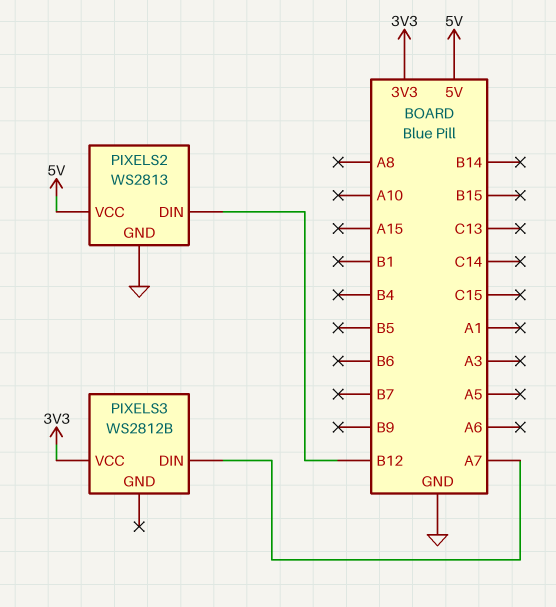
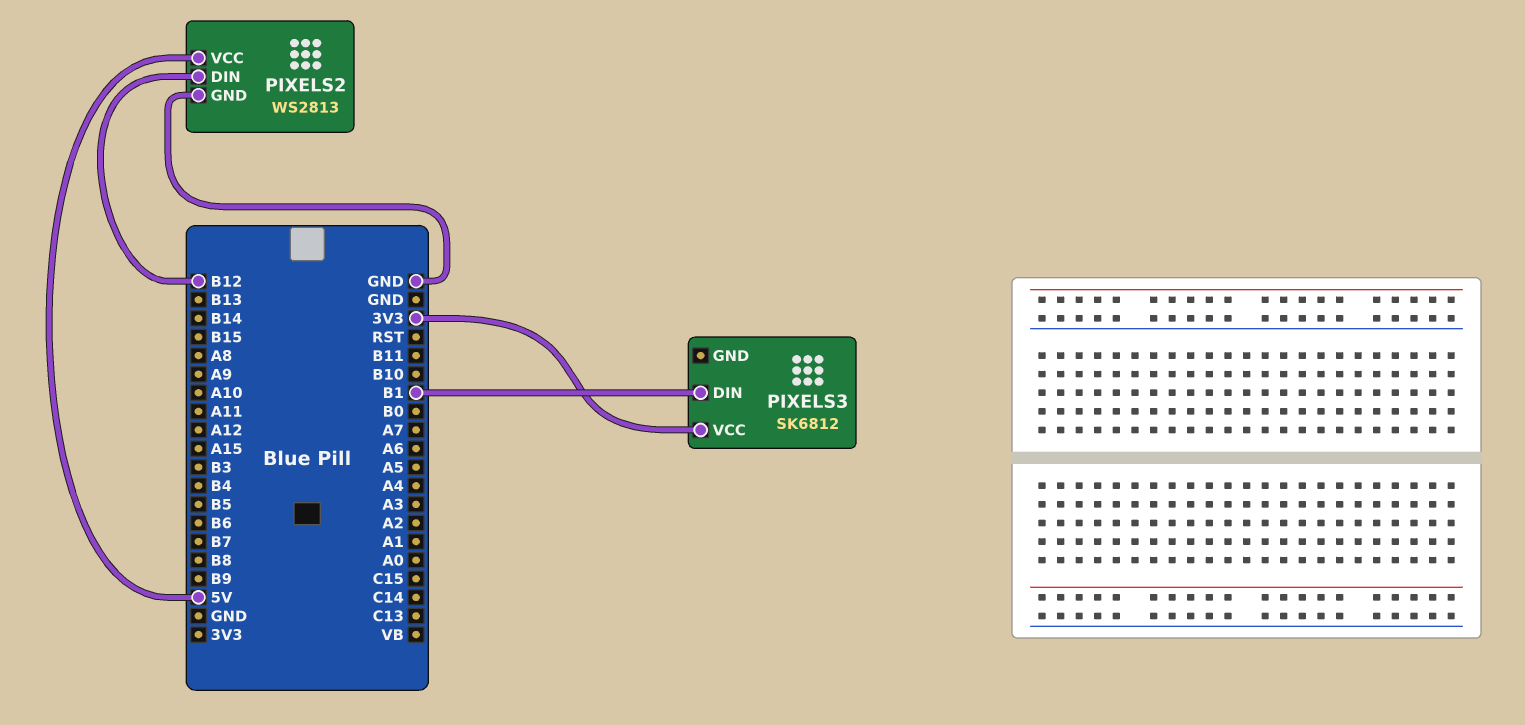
PIXELS3: WS2812B -> SK6812
PIXELS3 pin DIN: A7 -> B1

